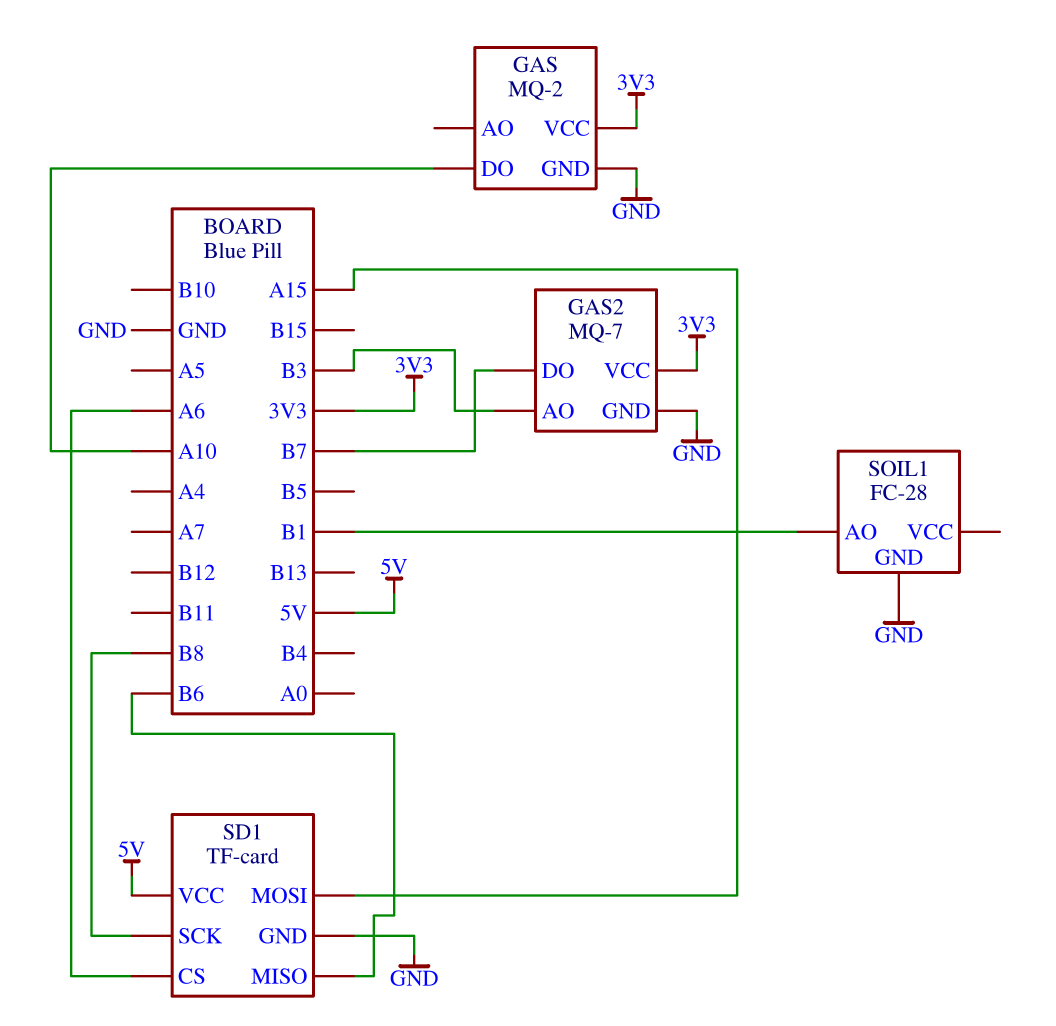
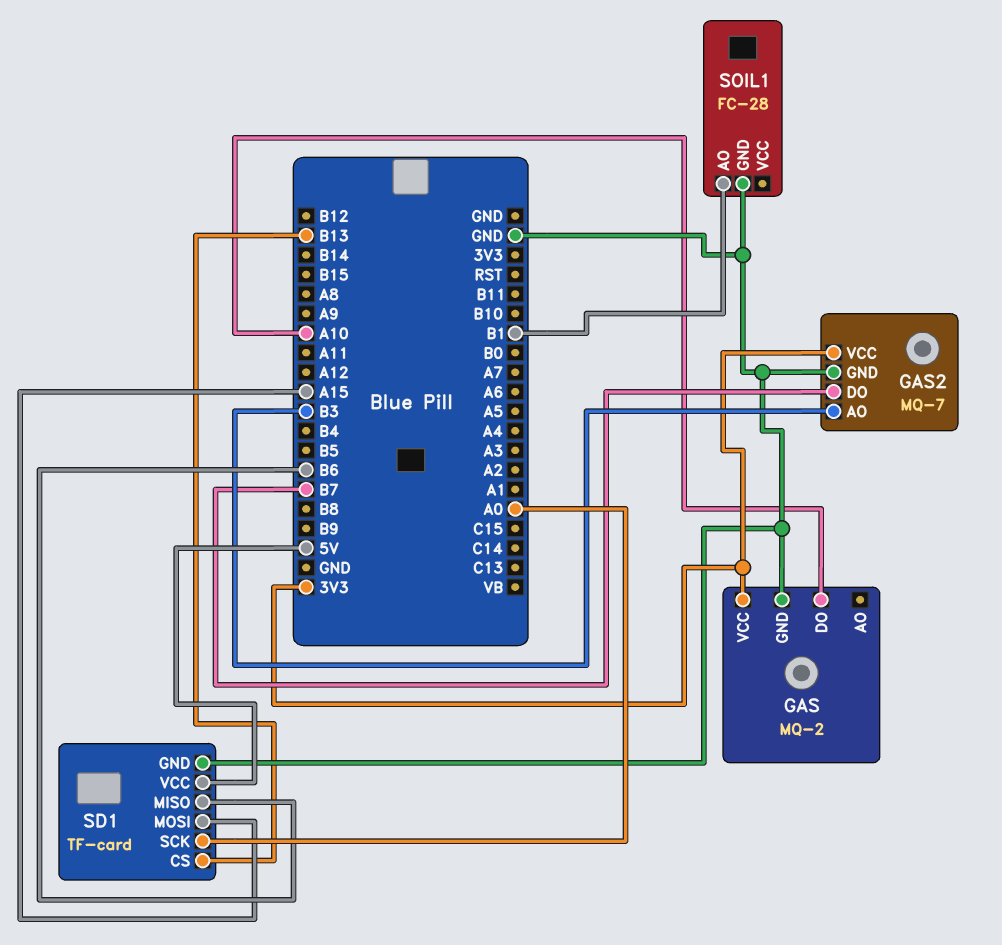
SD1 pin CS: A6 -> B13
SD1 pin SCK: B8 -> A0

